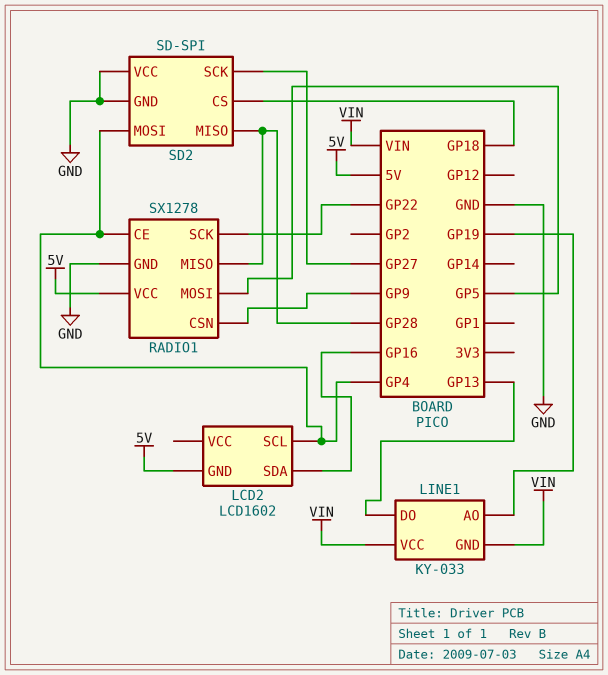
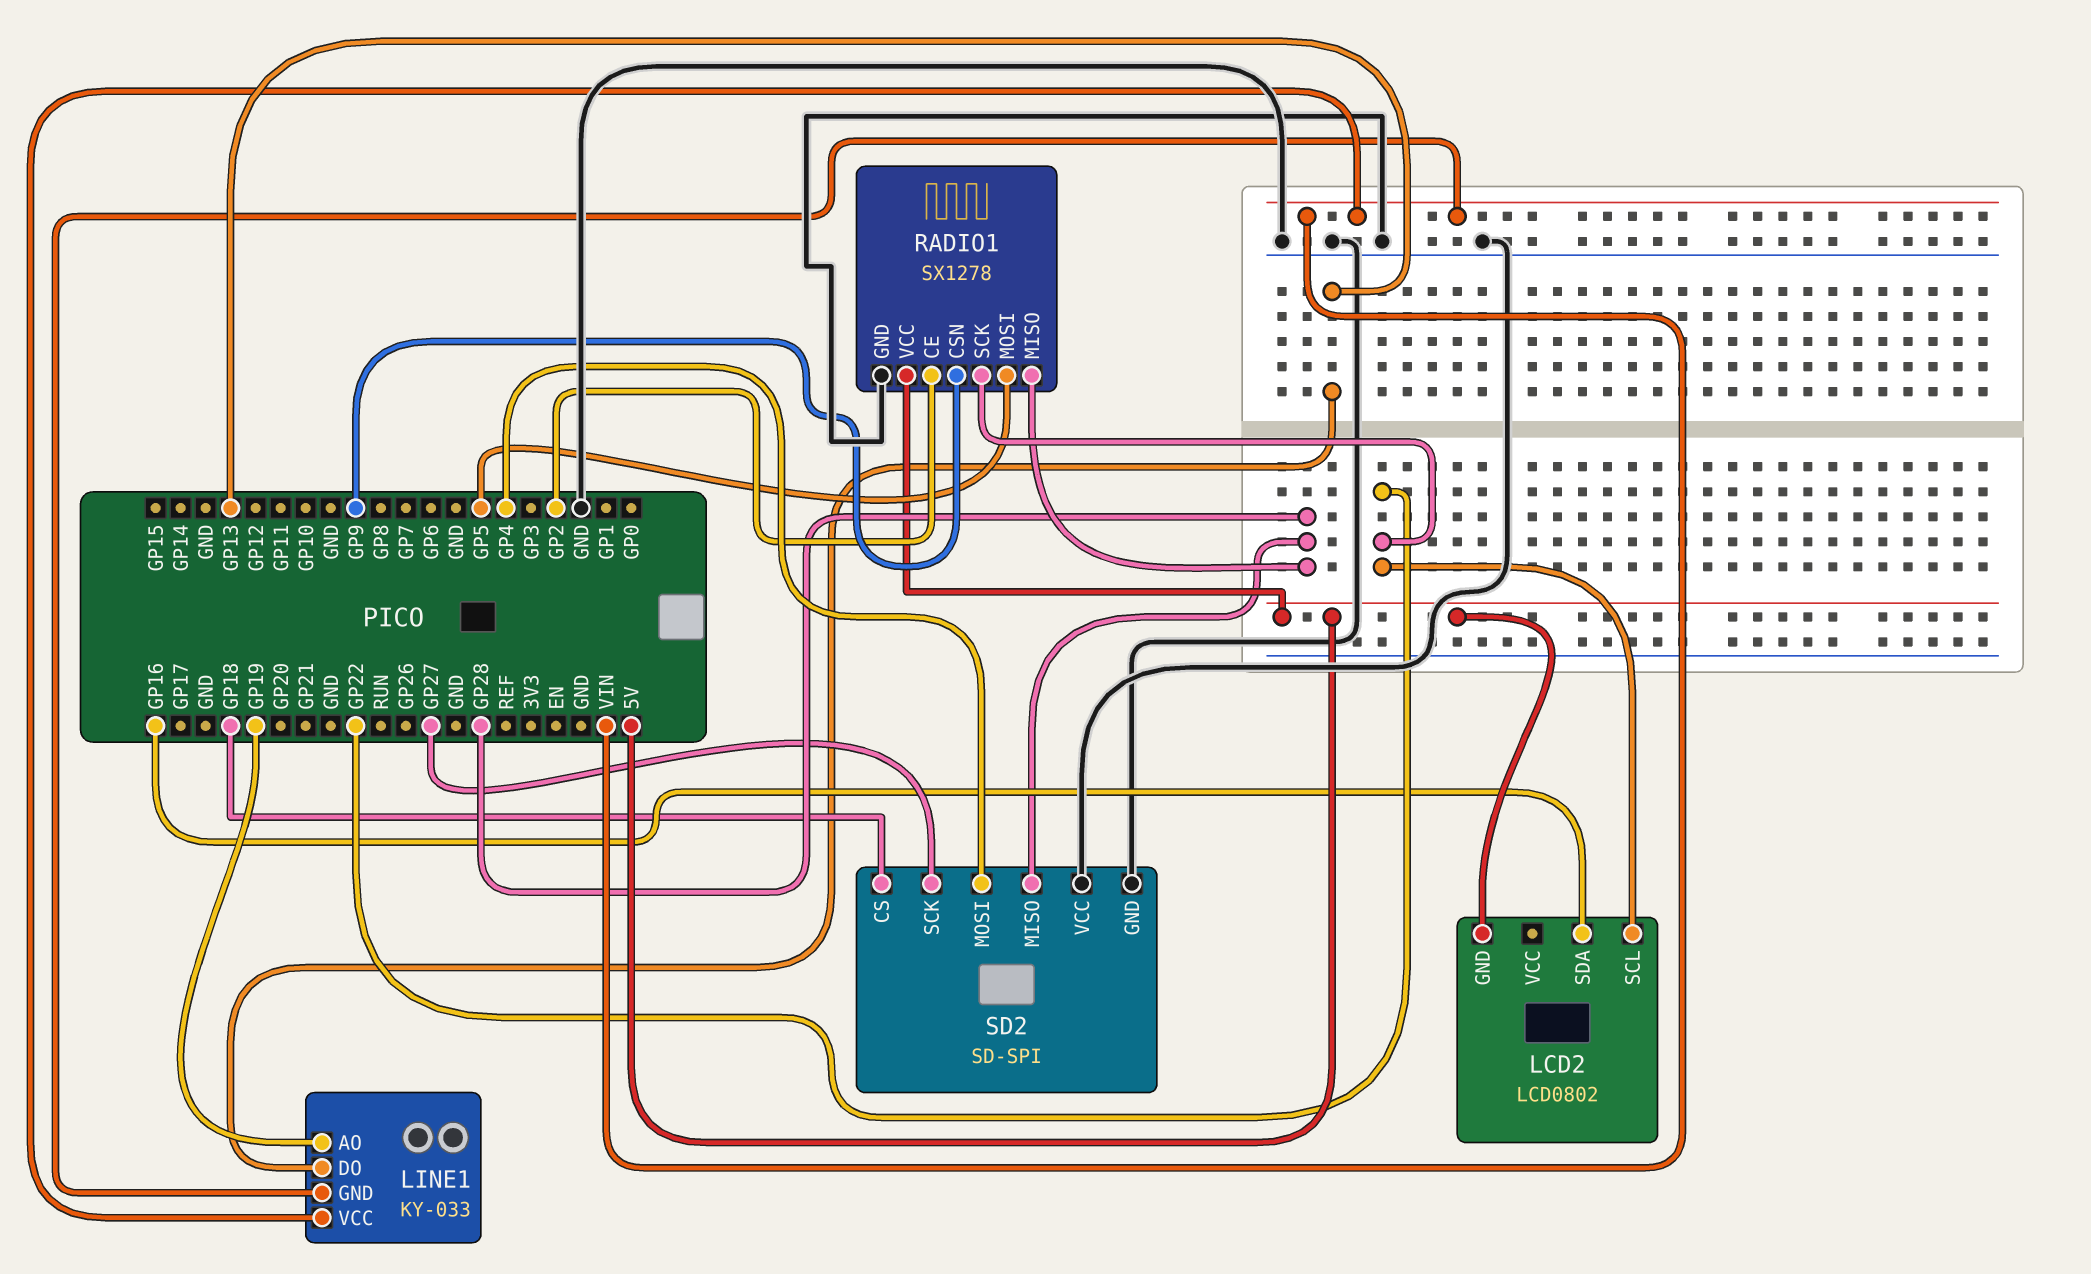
LCD2: LCD1602 -> LCD0802
LCD2 pin SCL: GP4 -> GP22
RADIO1 pin CE: GP4 -> GP2

